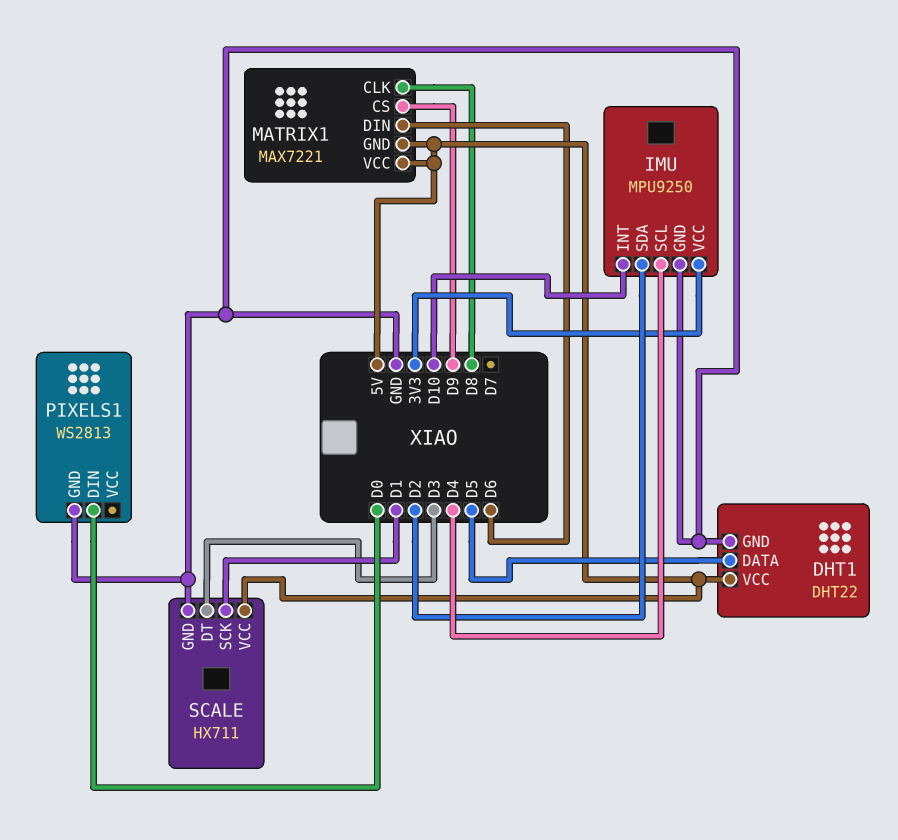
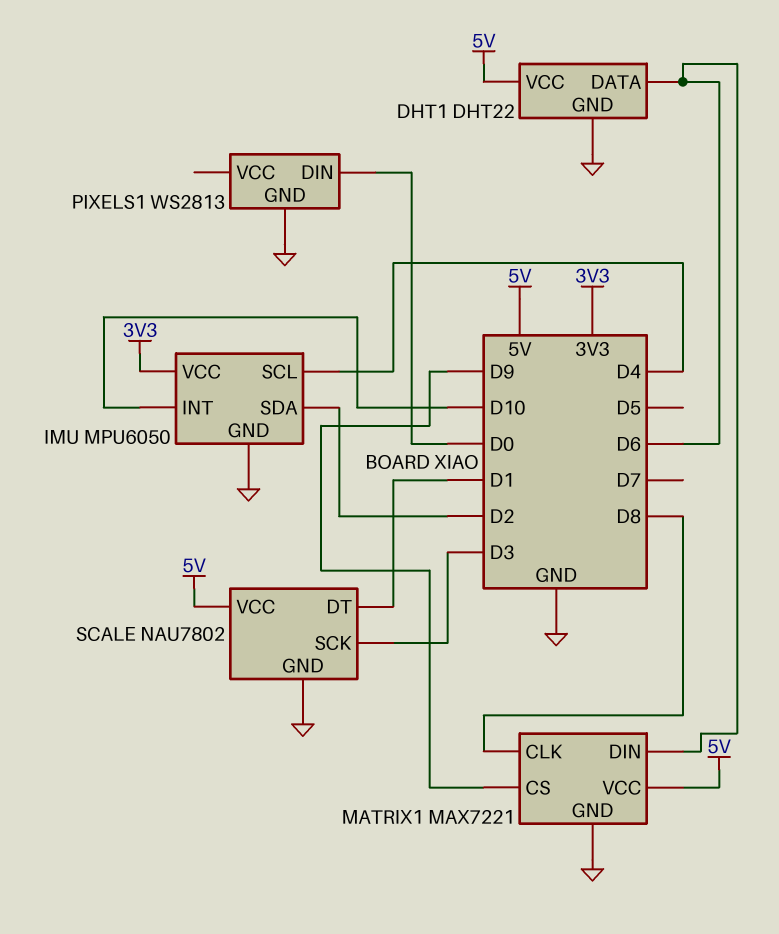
DHT1 pin DATA: D5 -> D6
IMU: MPU9250 -> MPU6050
MATRIX1 pin GND: 5V -> GND
SCALE: HX711 -> NAU7802
SCALE pin DT: D3 -> D1
SCALE pin SCK: D1 -> D3

